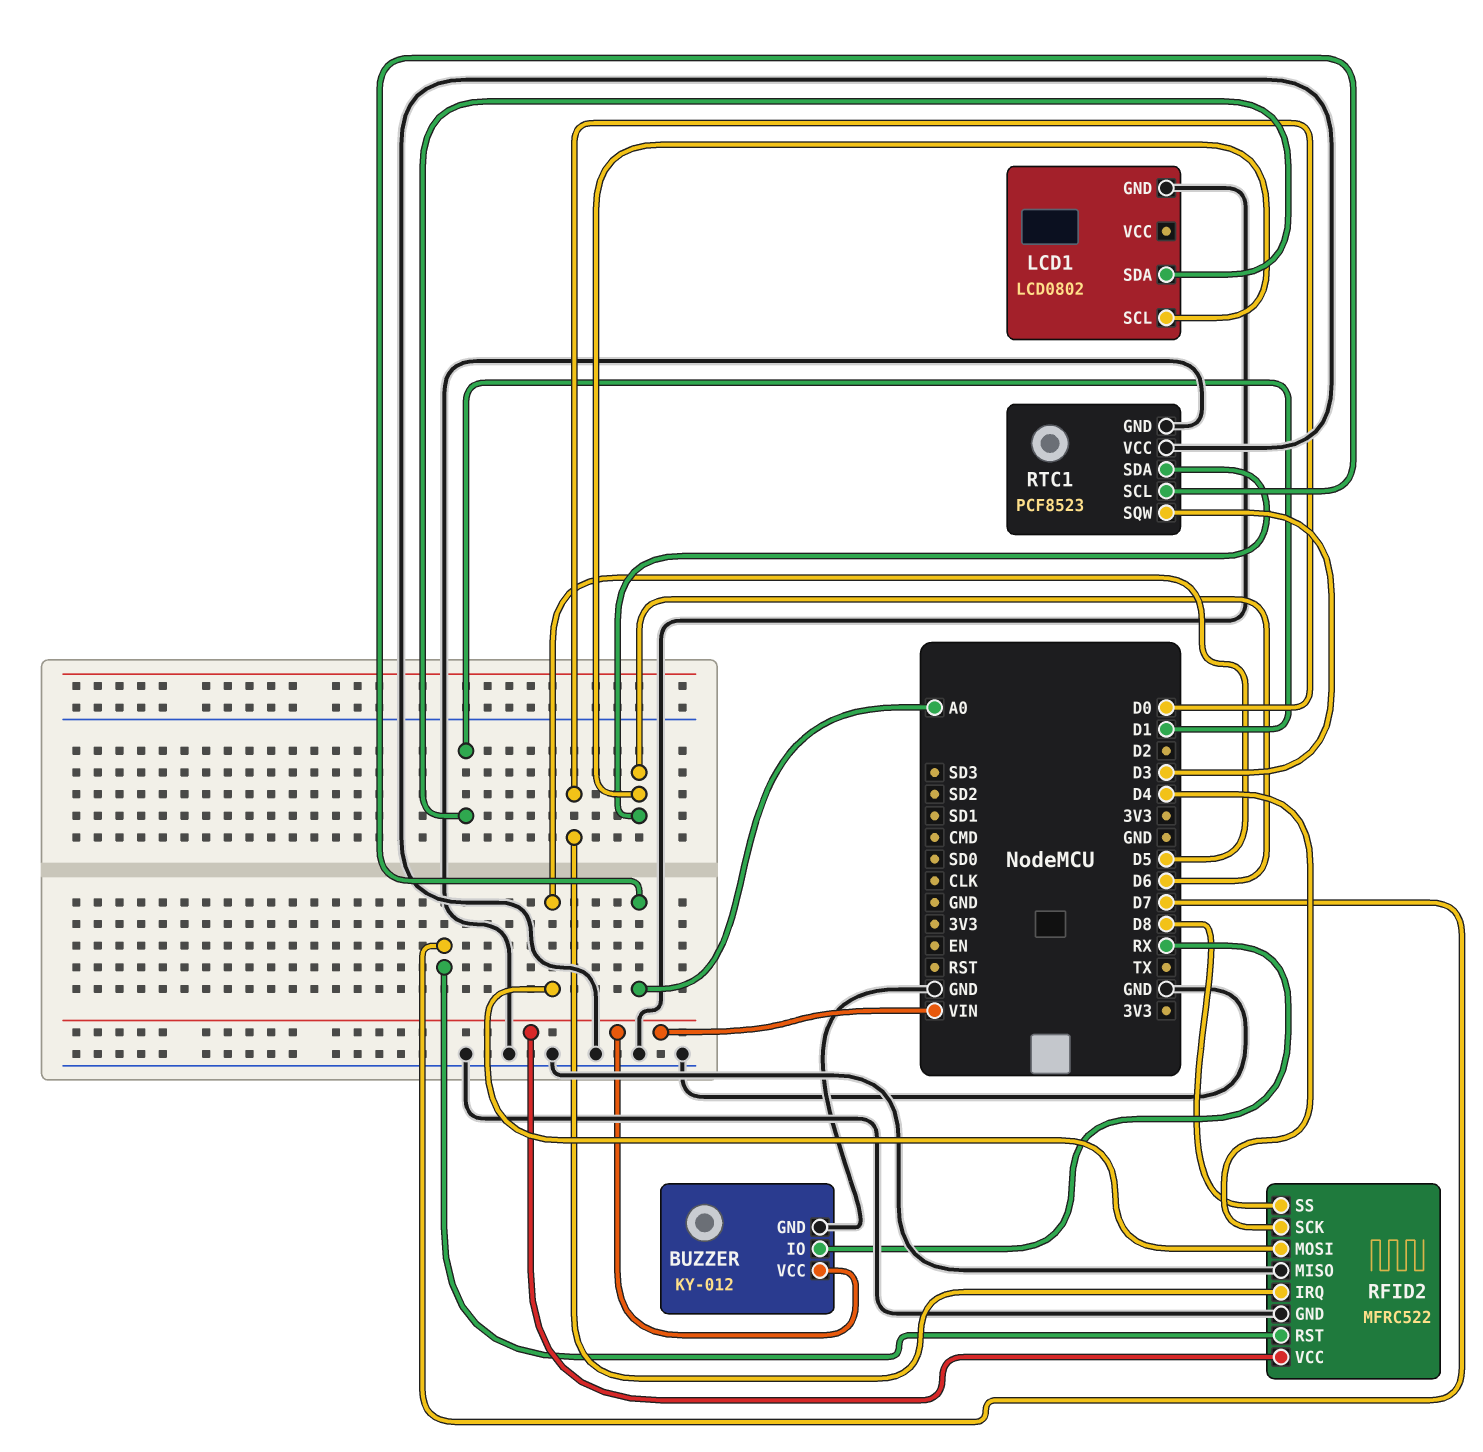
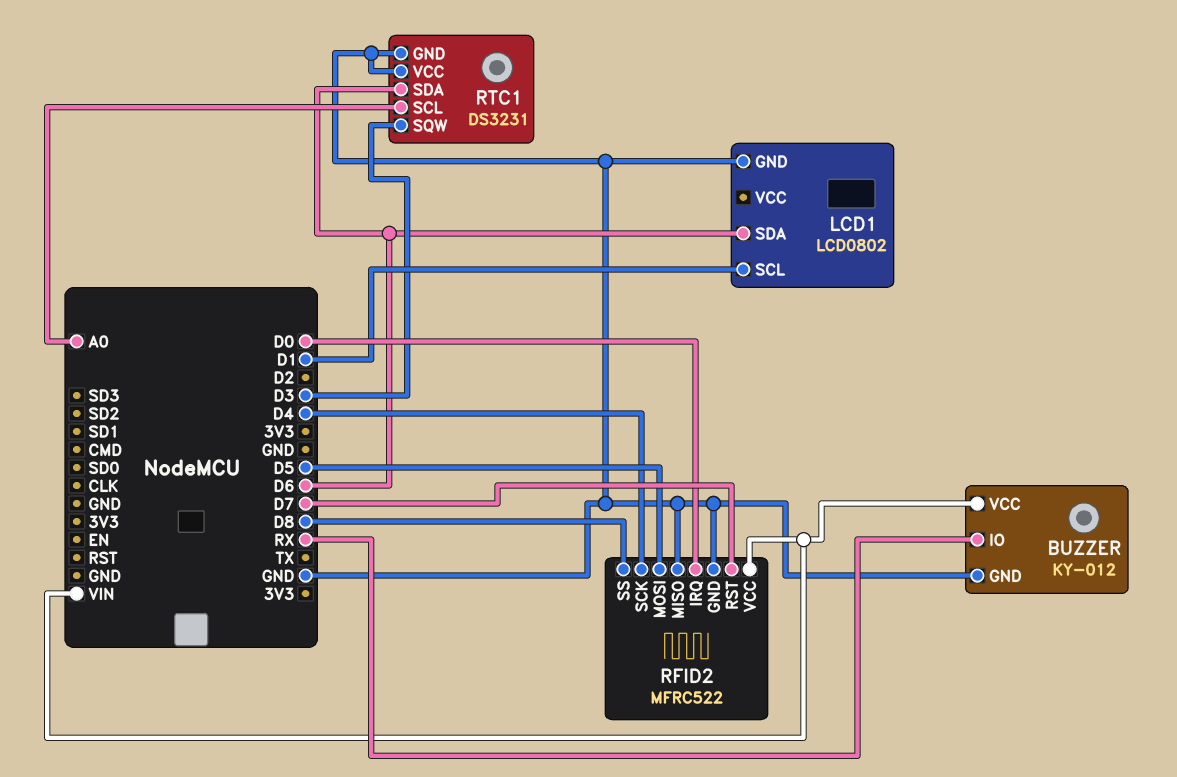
LCD1 pin SCL: D6 -> D1
LCD1 pin SDA: D1 -> D6
RTC1: PCF8523 -> DS3231

